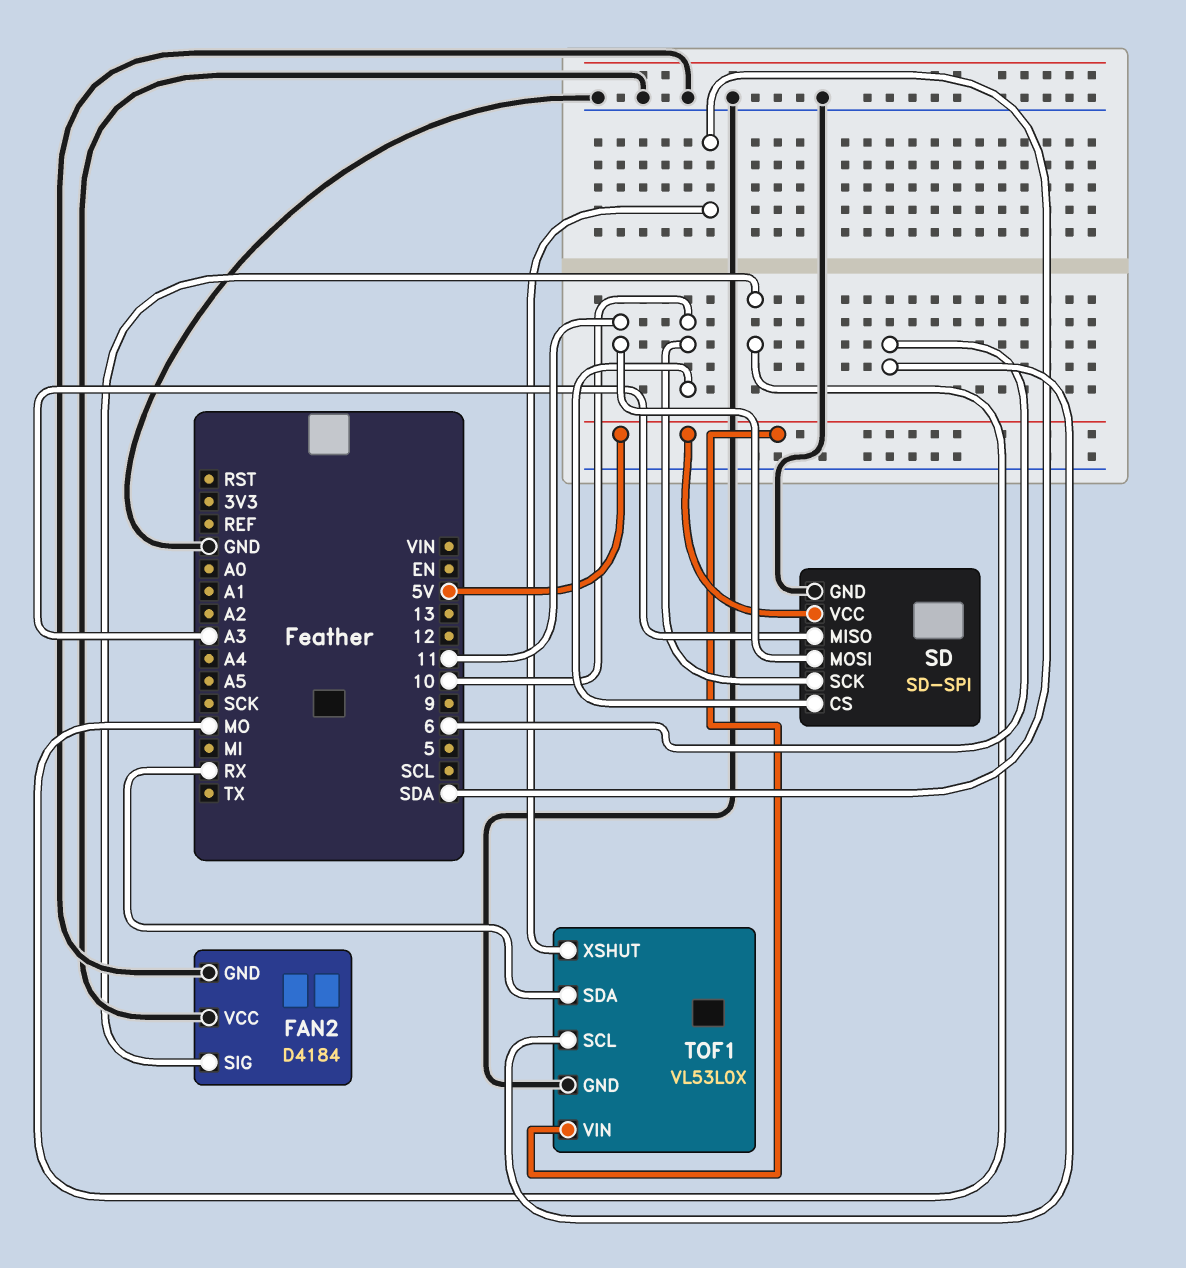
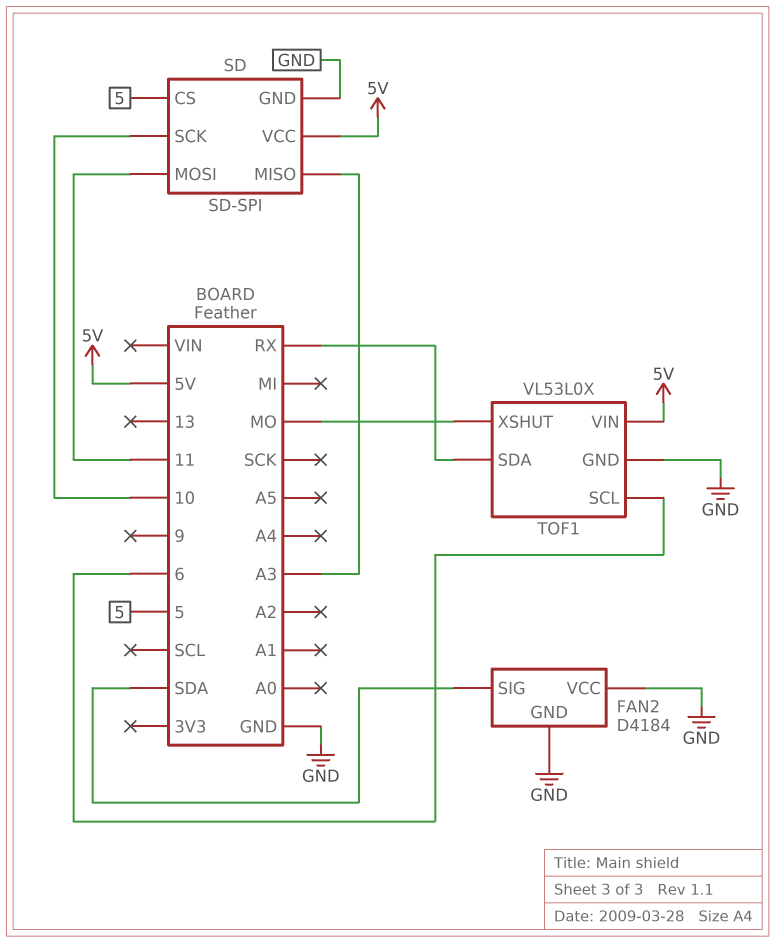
FAN2 pin SIG: MO -> SDA
SD pin CS: 10 -> 5
TOF1 pin XSHUT: SDA -> MO

